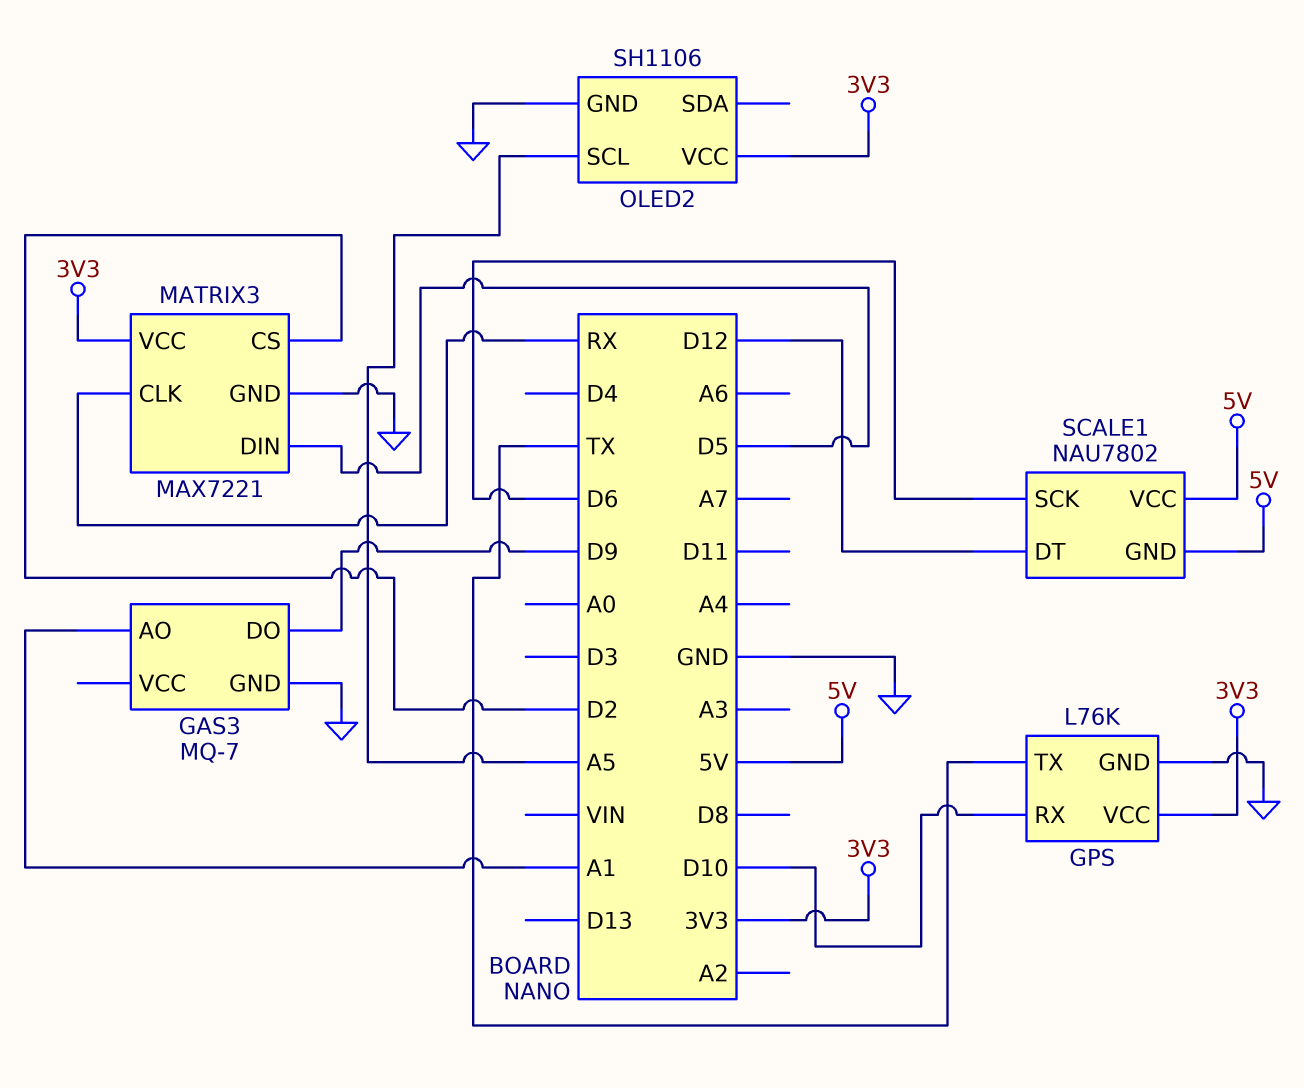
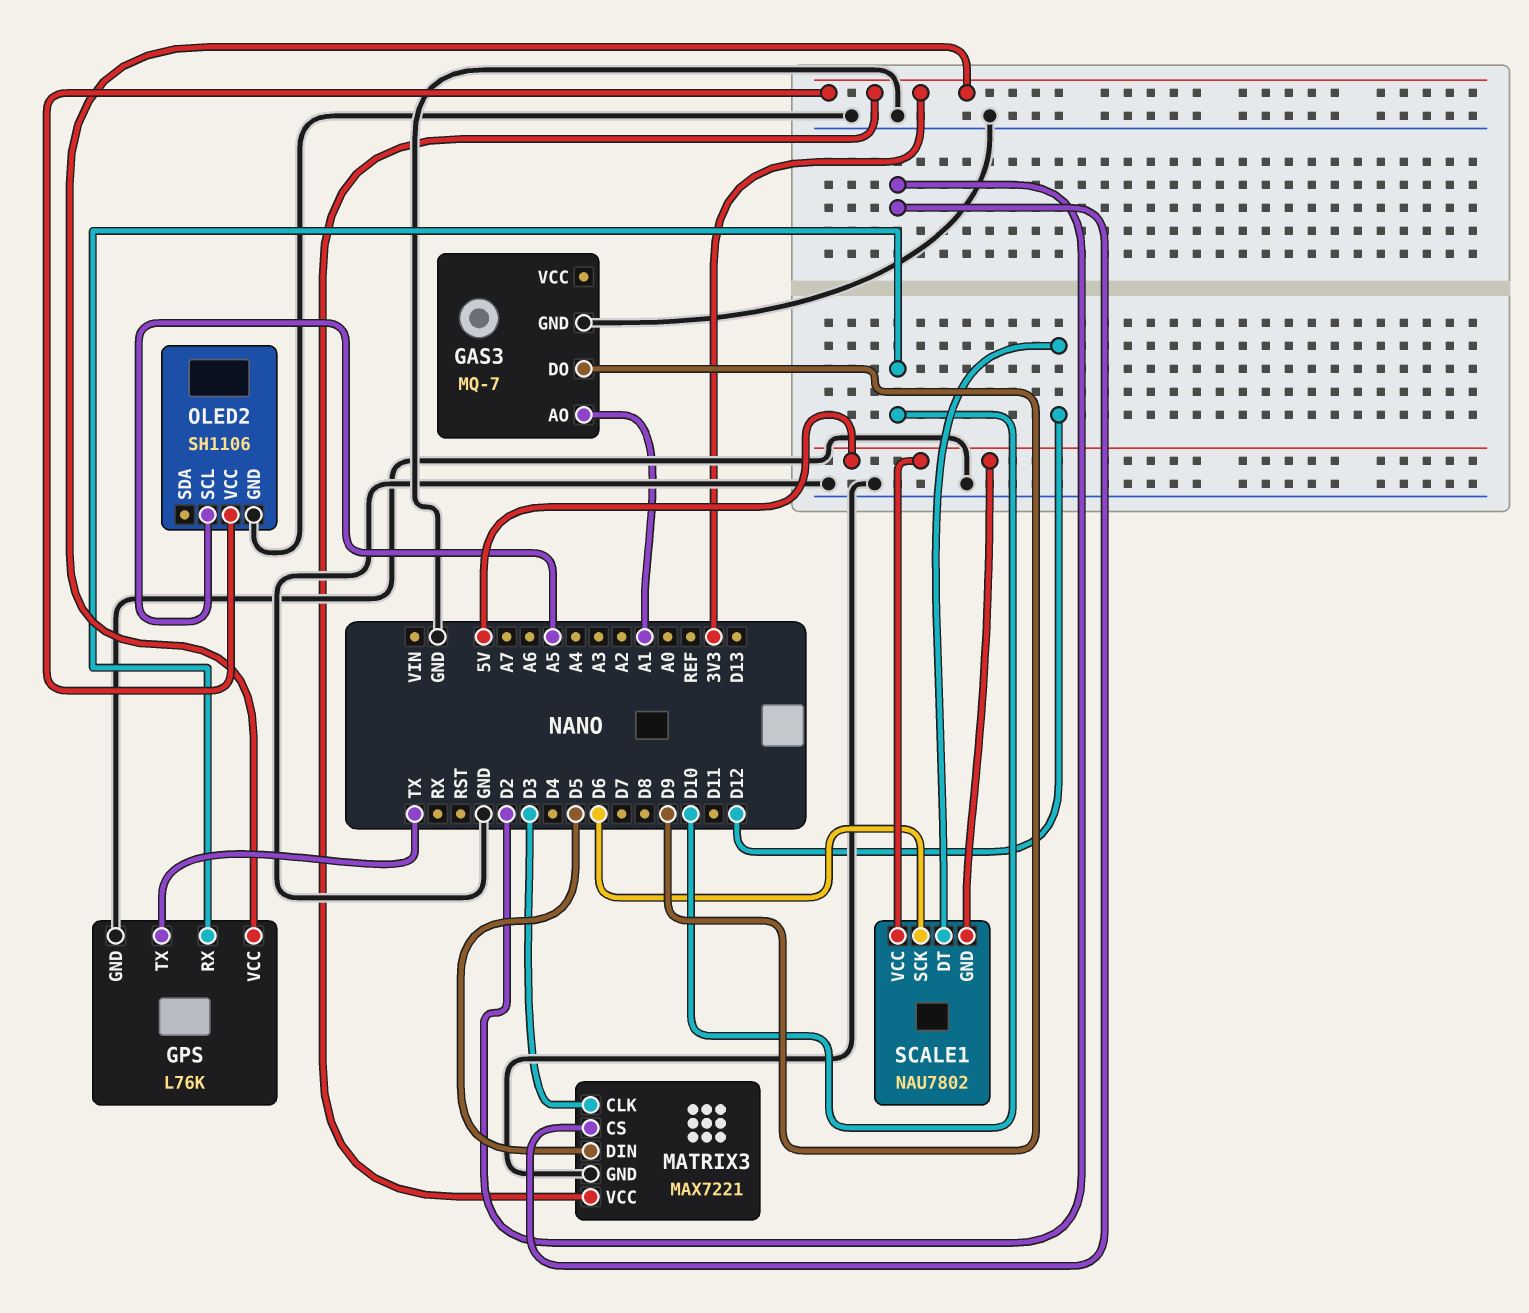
MATRIX3 pin CLK: RX -> D3

